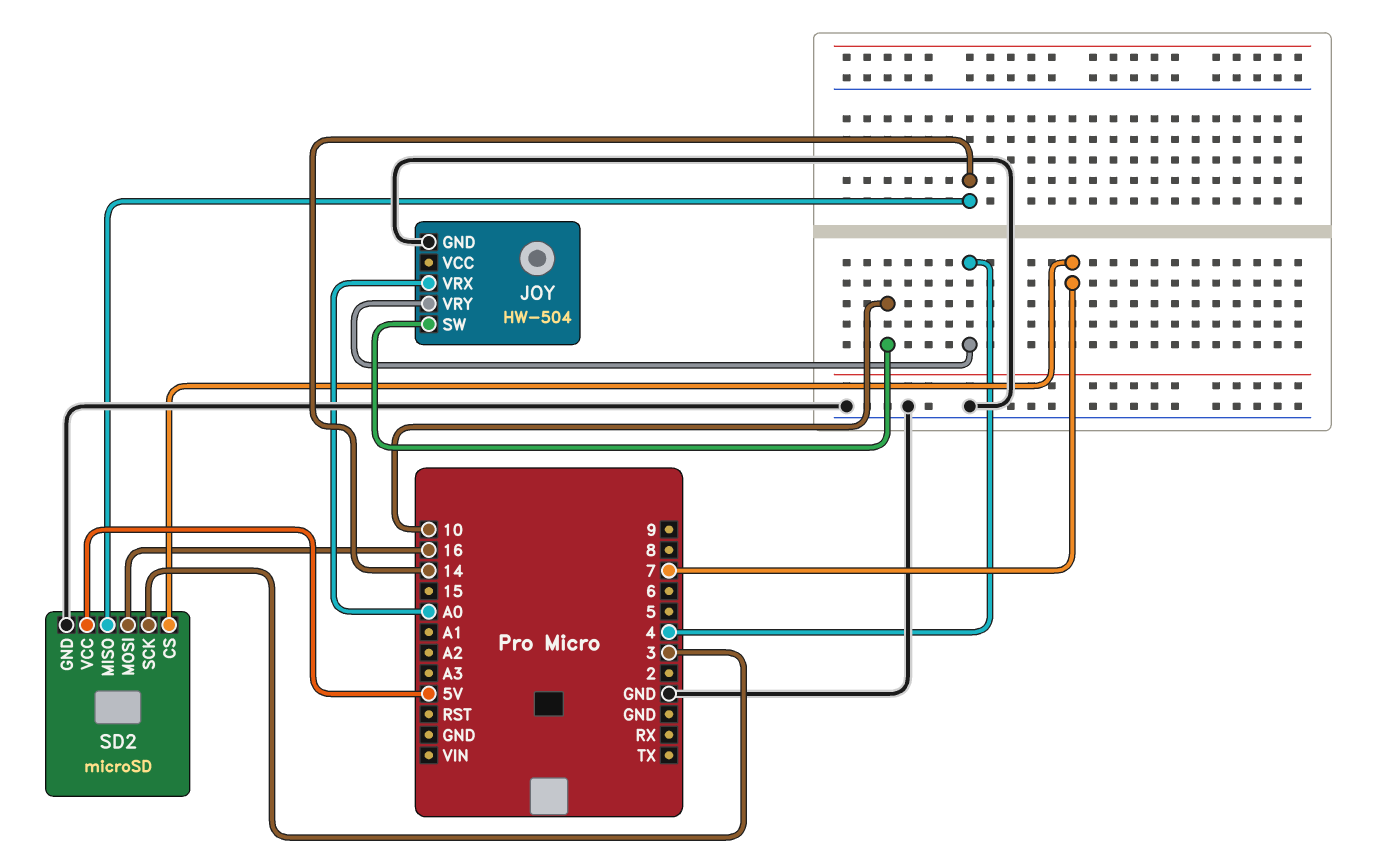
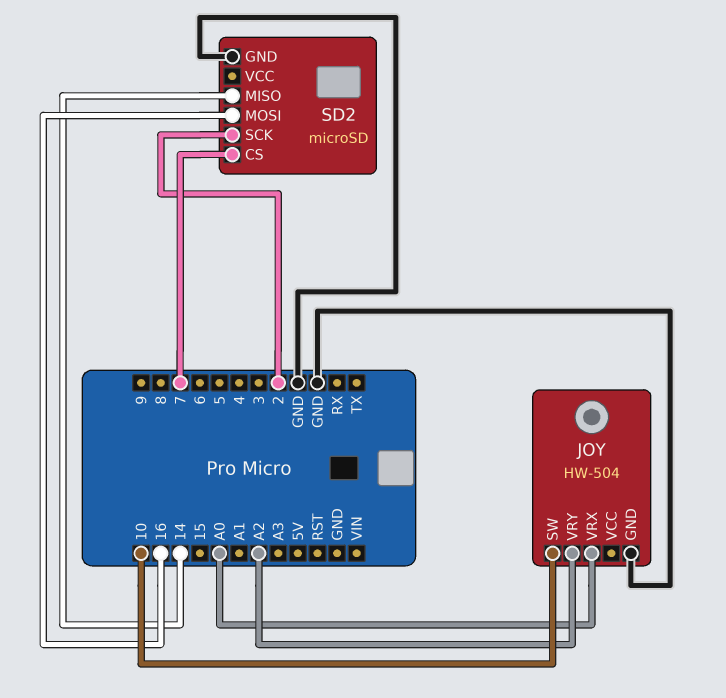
JOY pin VRY: 4 -> A2
SD2 pin SCK: 3 -> 2
SD2 pin VCC: 5V -> none

